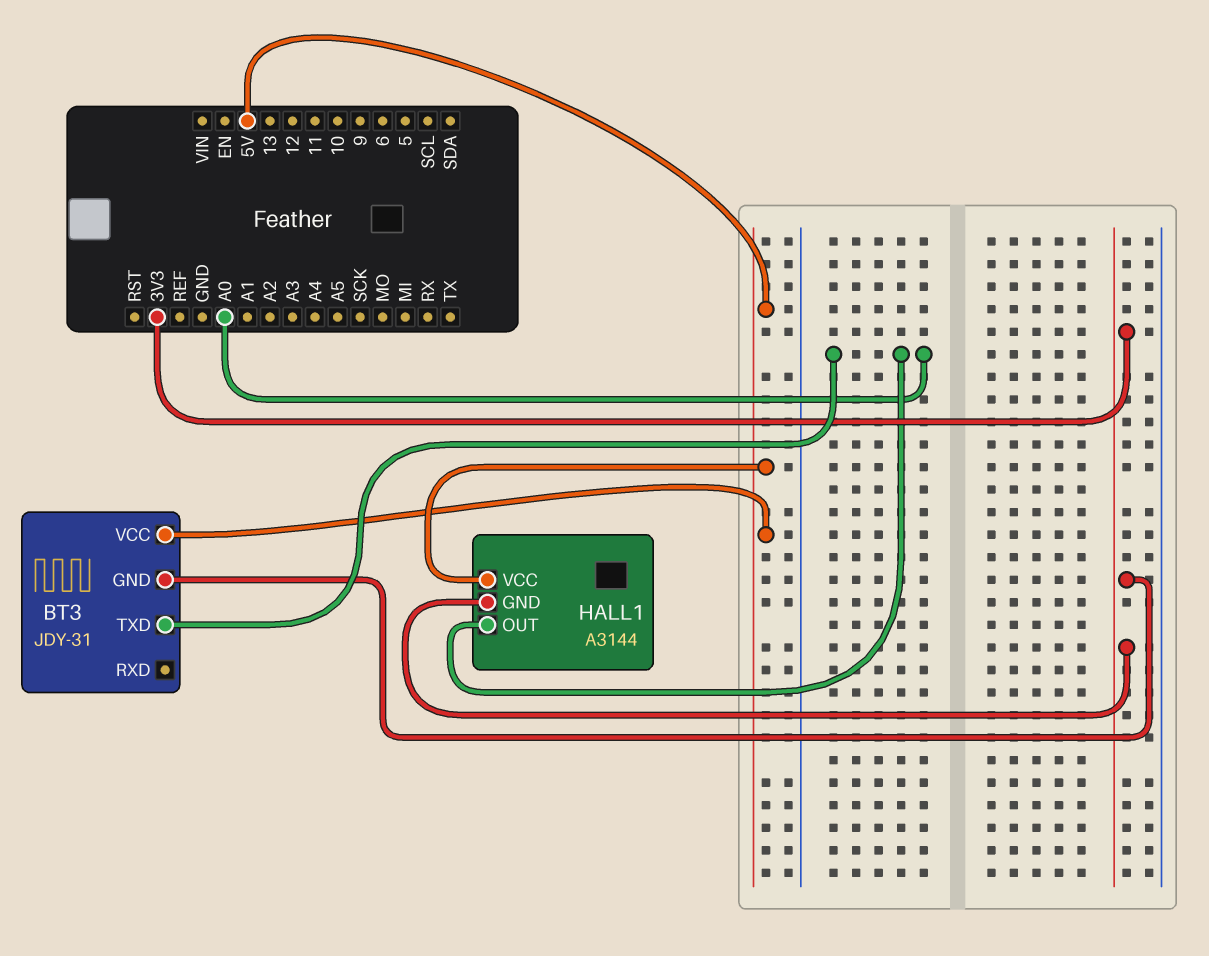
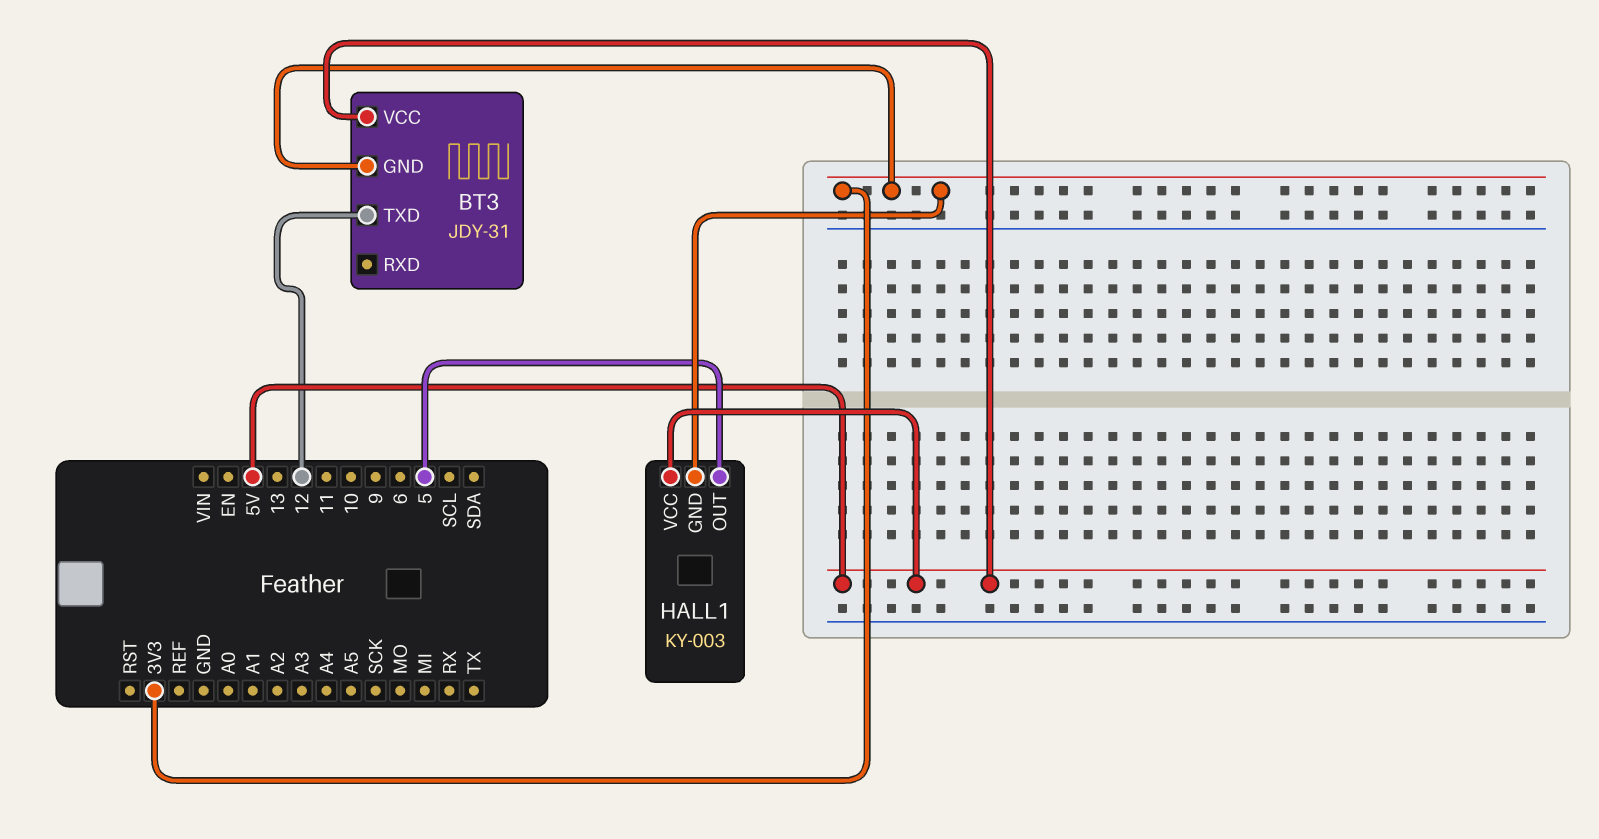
BT3 pin TXD: A0 -> 12
HALL1: A3144 -> KY-003
HALL1 pin OUT: A0 -> 5

